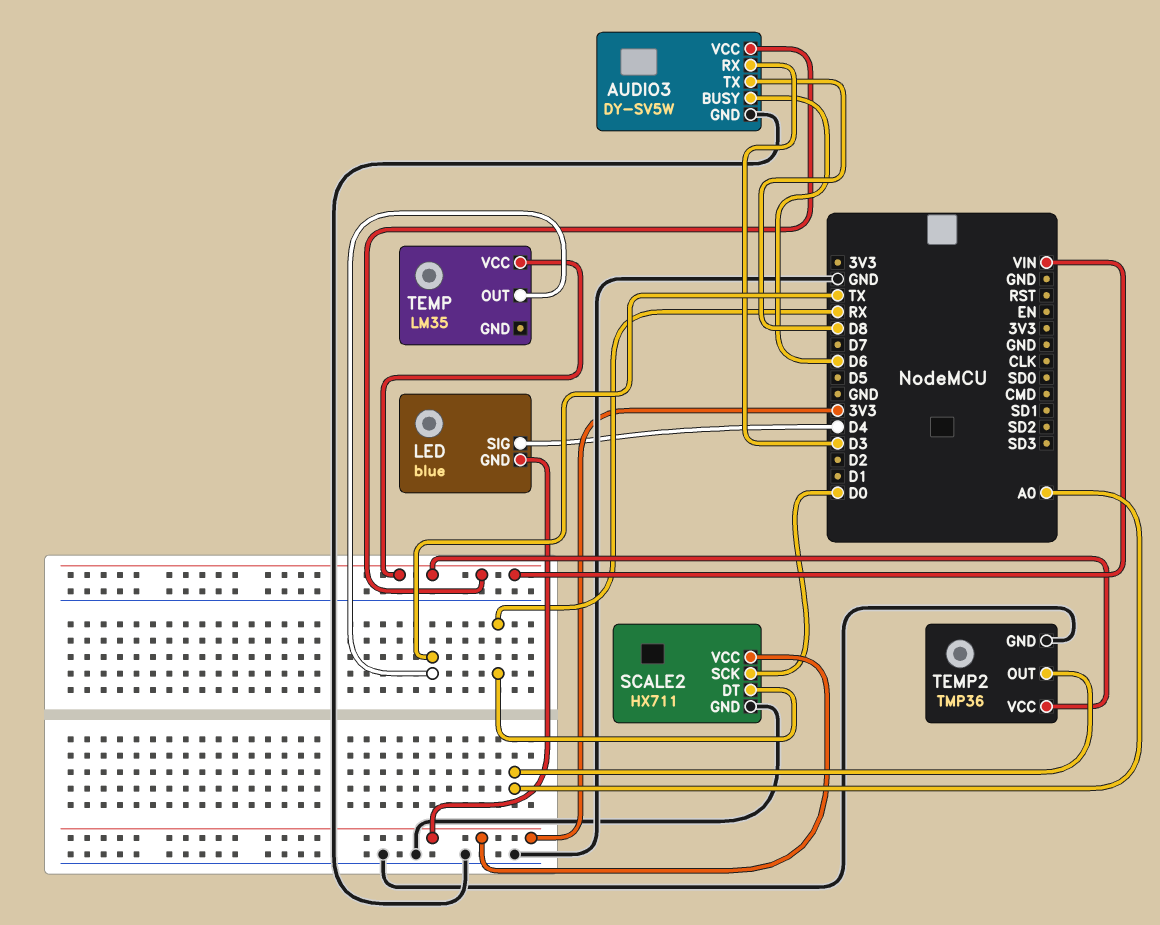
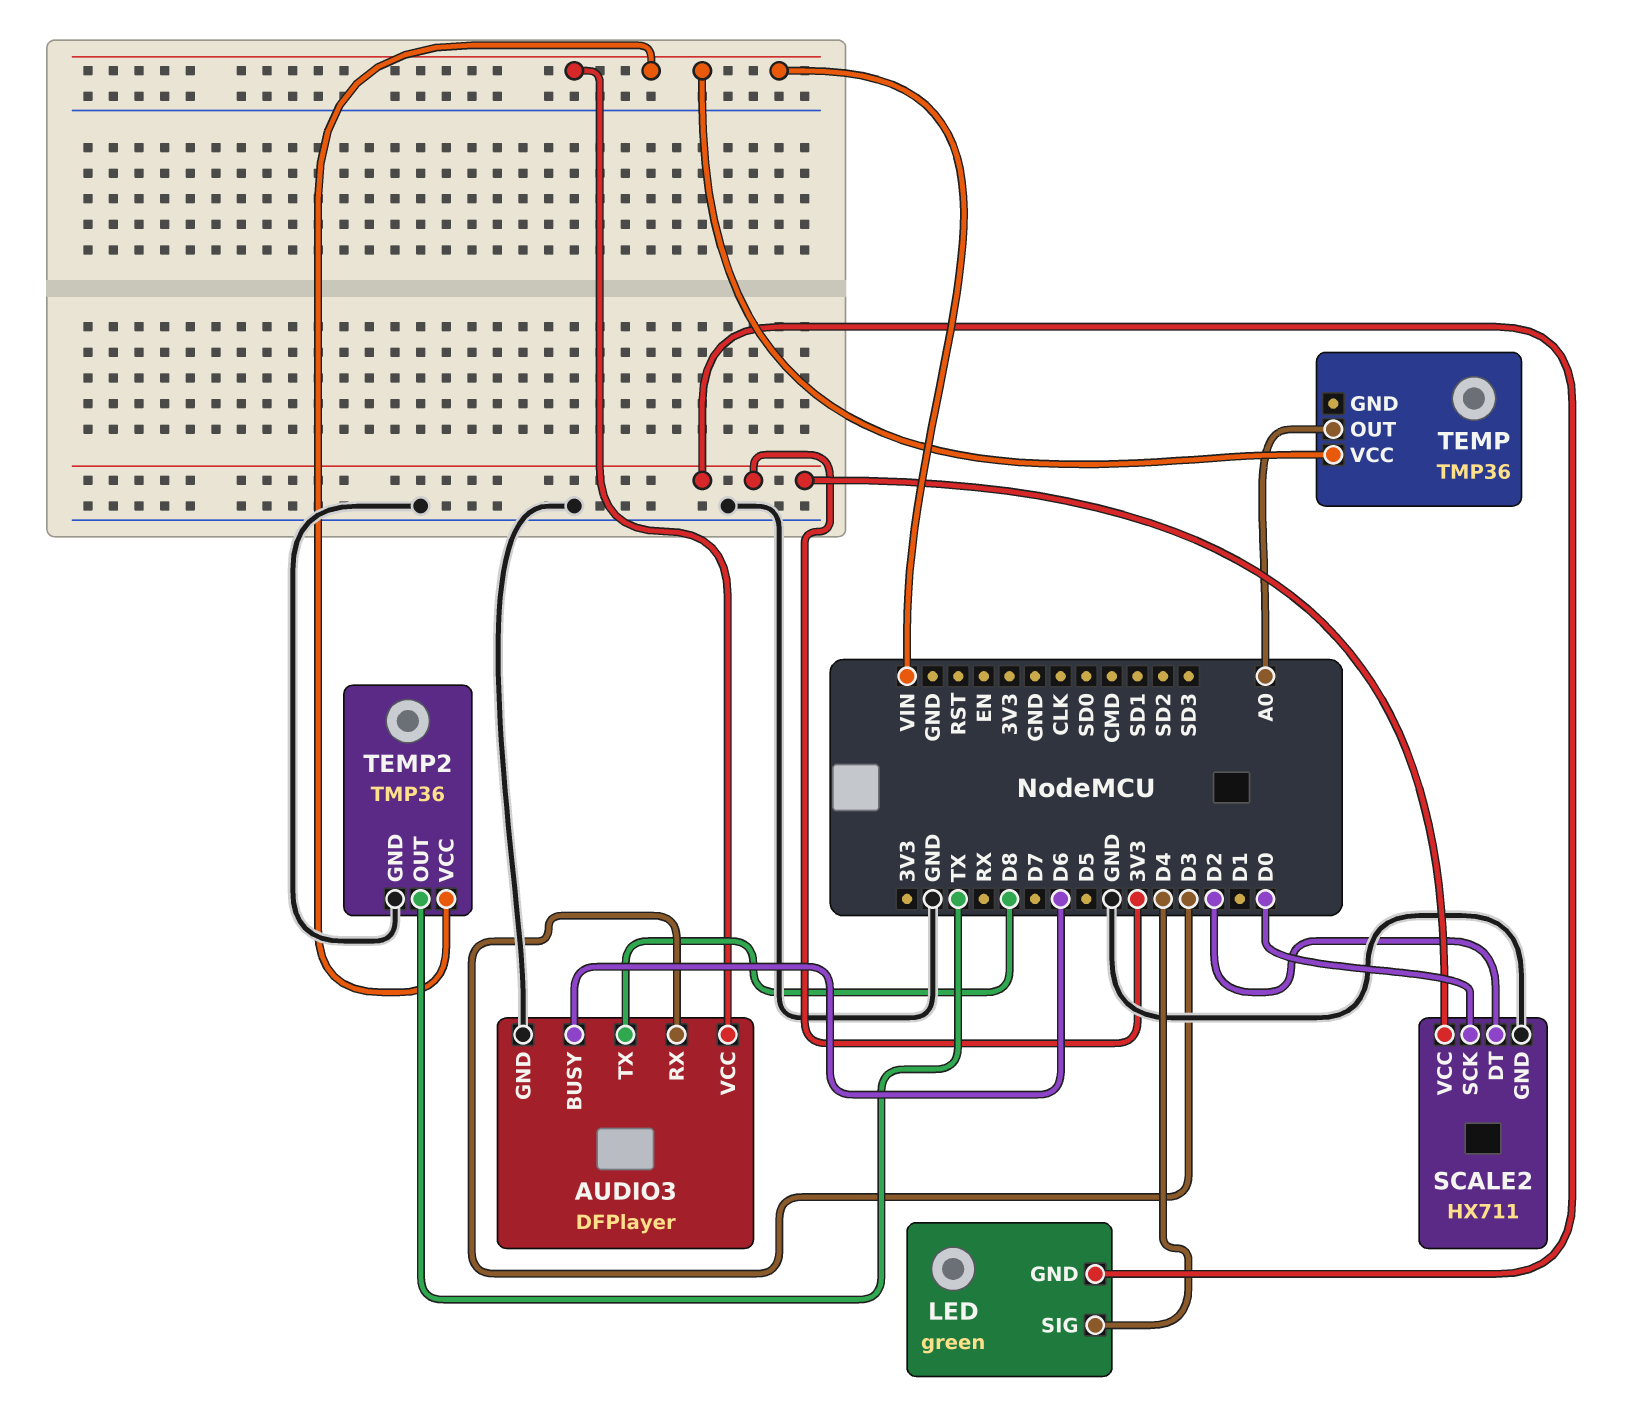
AUDIO3: DY-SV5W -> DFPlayer
LED: blue -> green
SCALE2 pin DT: RX -> D2
TEMP: LM35 -> TMP36
TEMP pin OUT: TX -> A0
TEMP2 pin OUT: A0 -> TX

